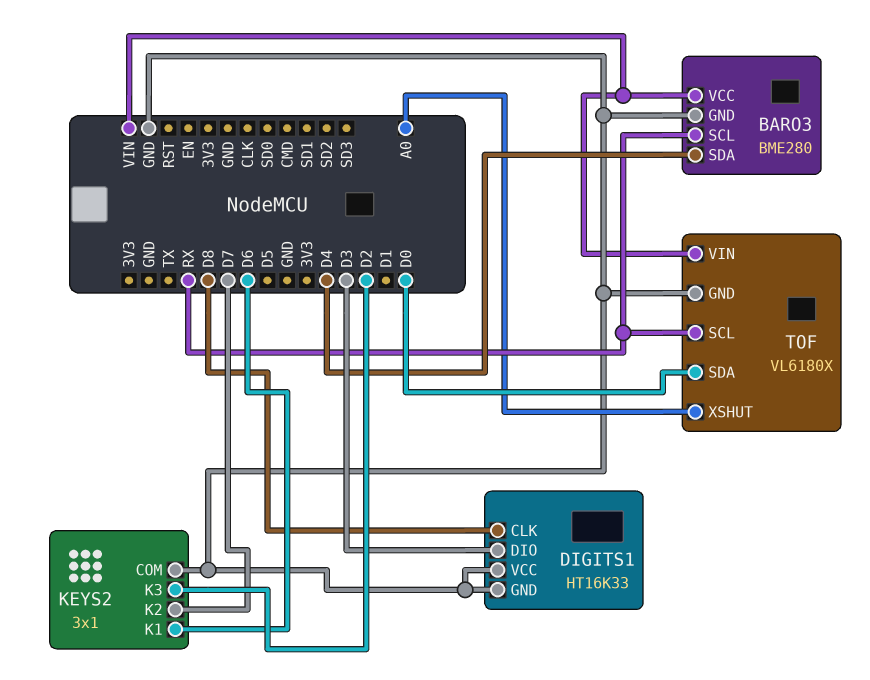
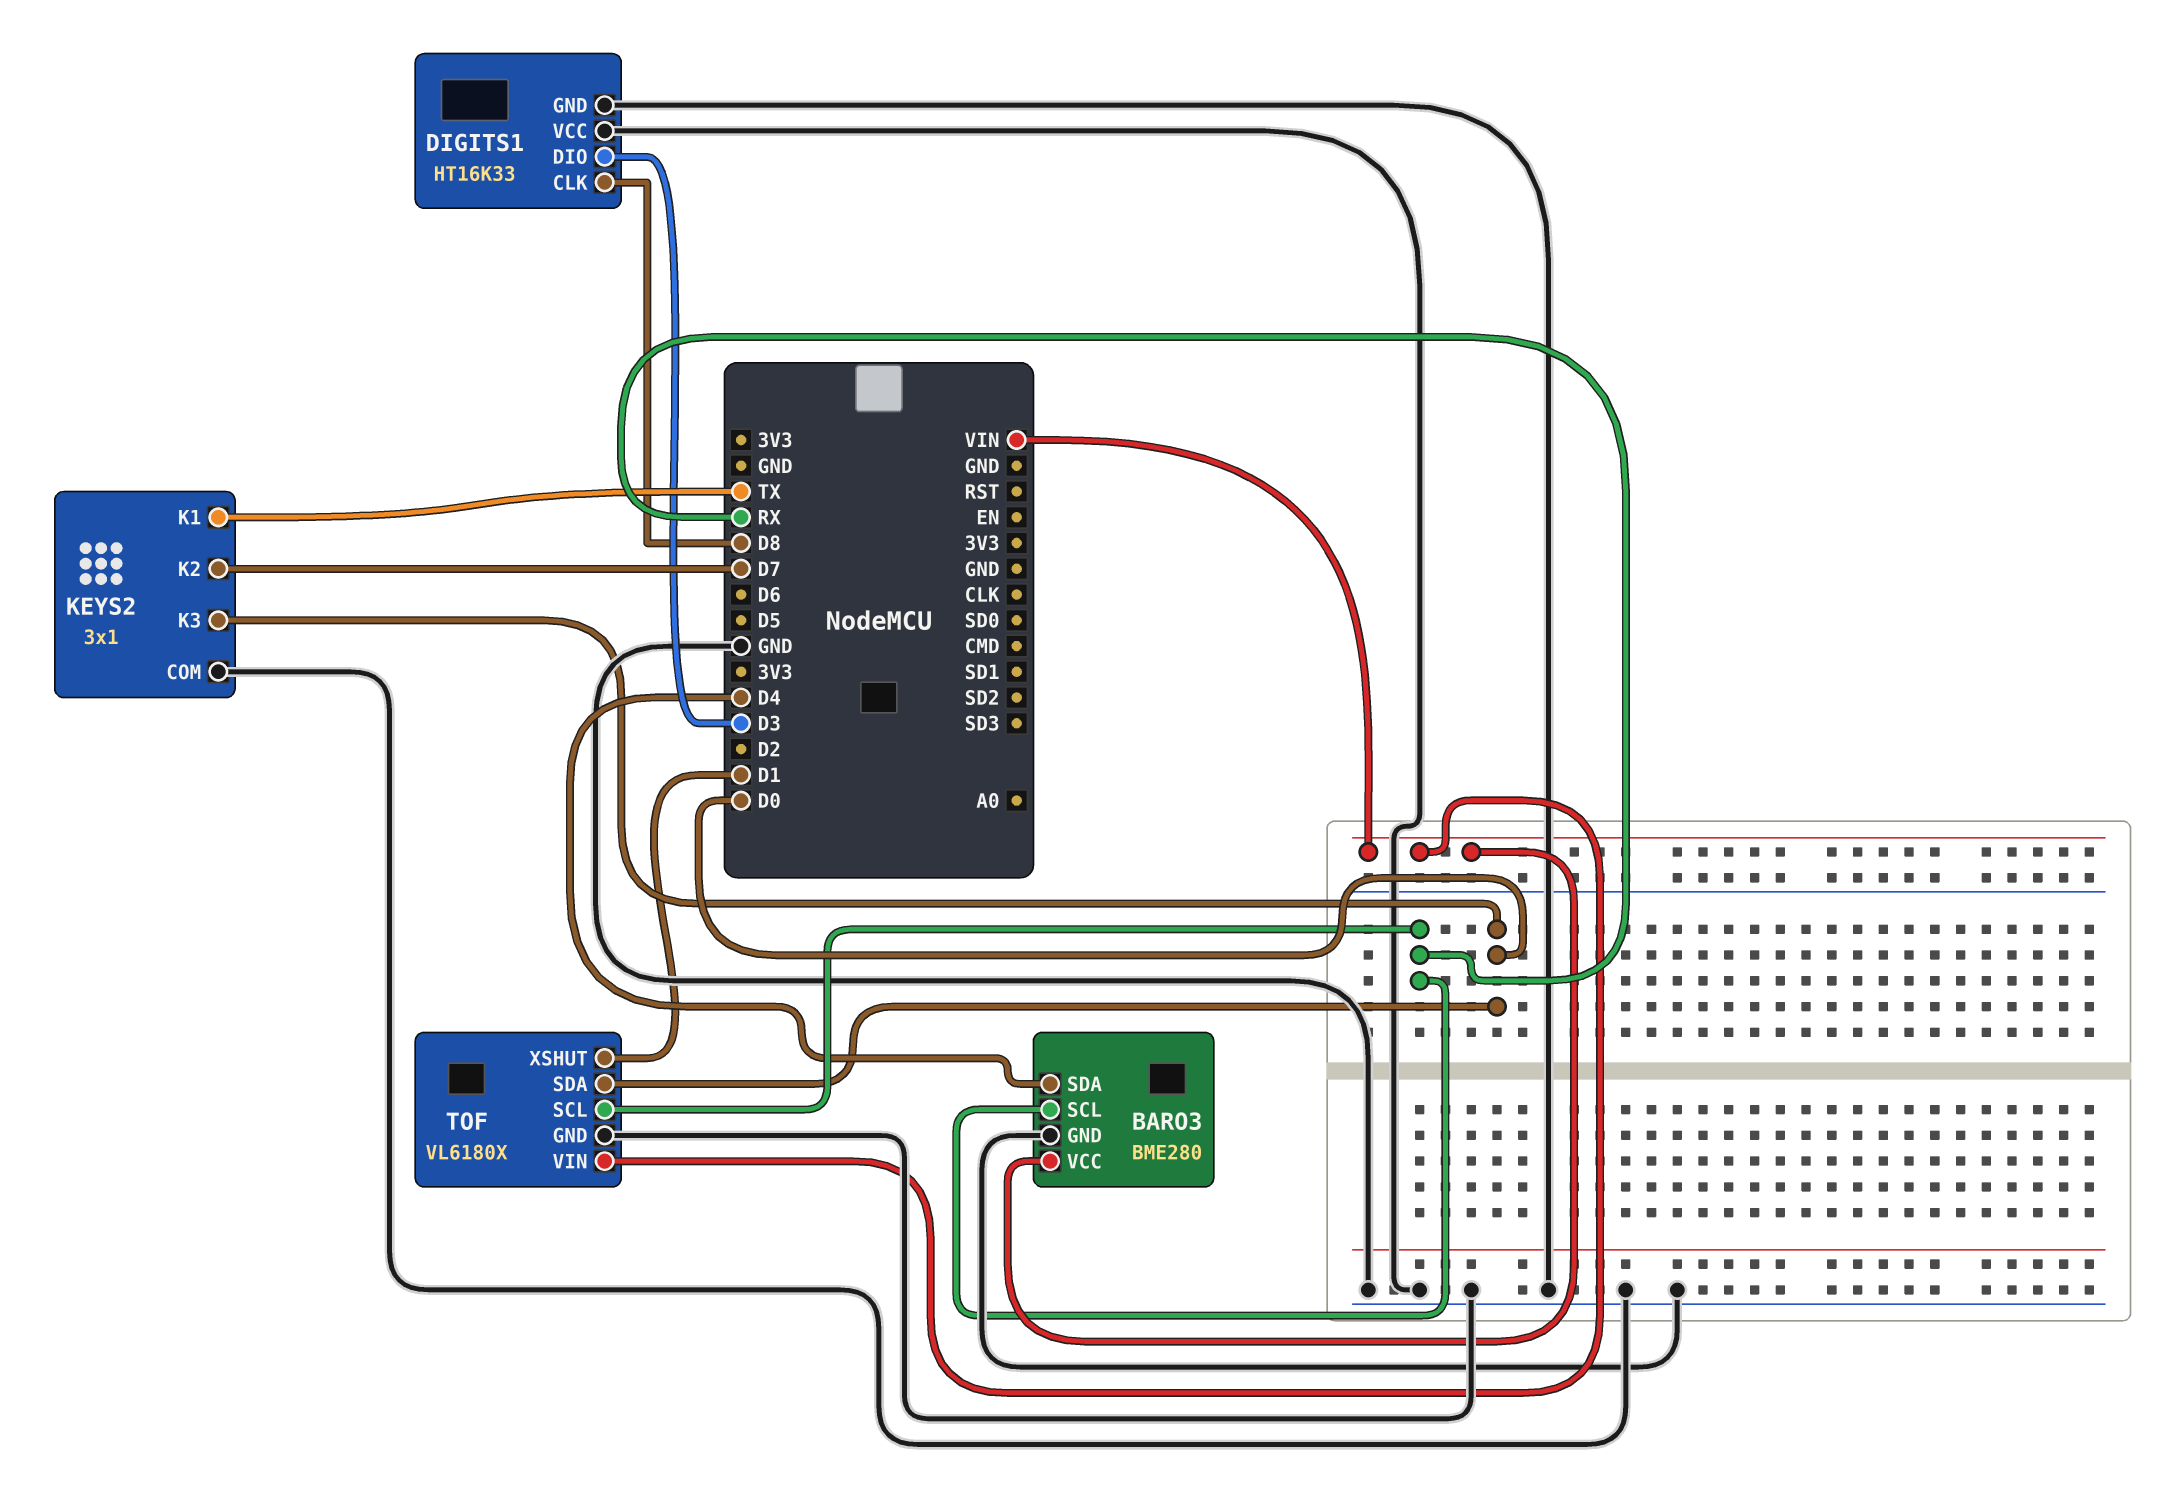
KEYS2 pin K1: D6 -> TX
KEYS2 pin K3: D2 -> D0
TOF pin XSHUT: A0 -> D1

